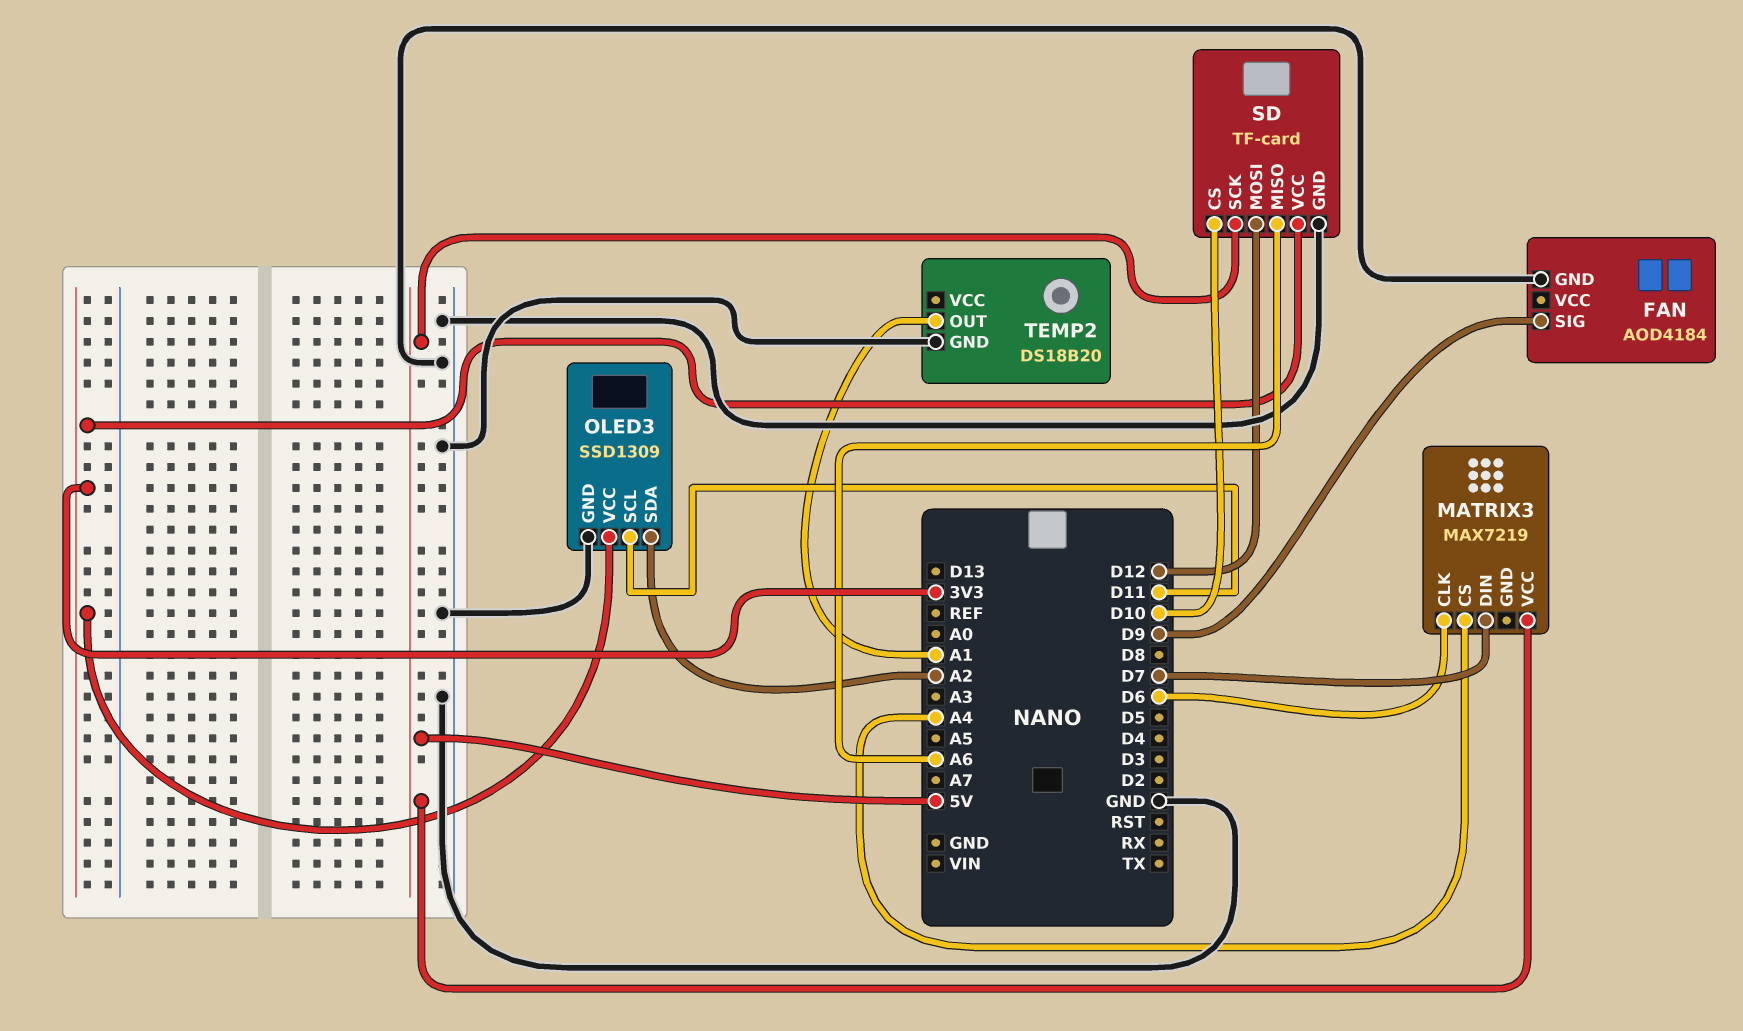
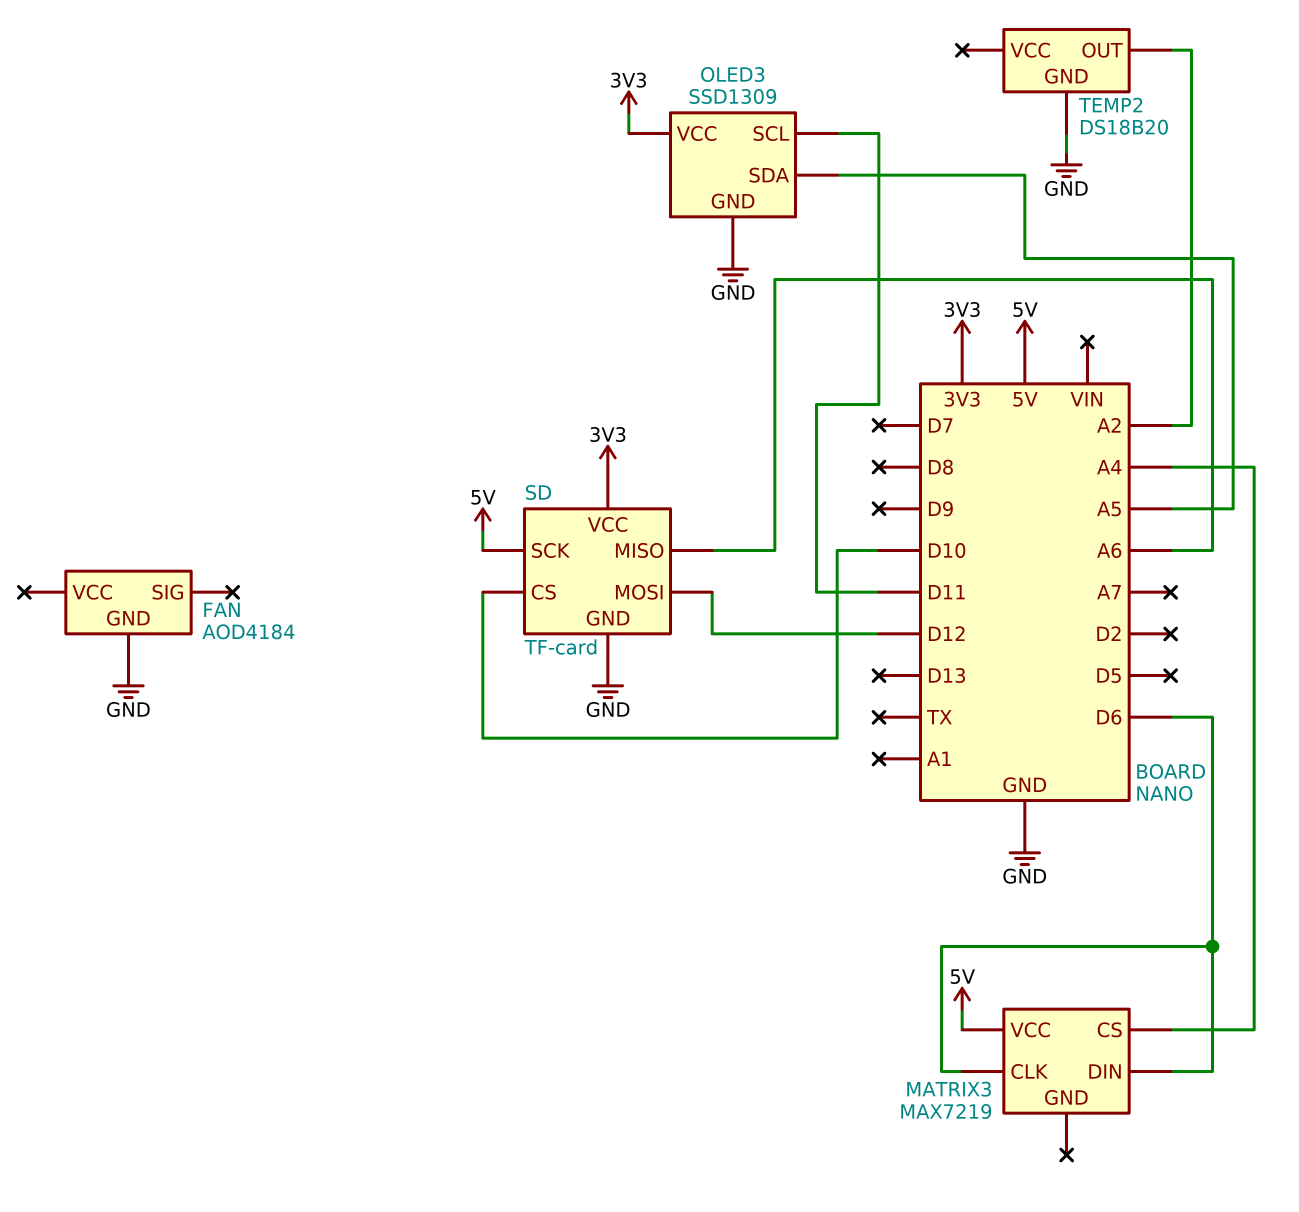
FAN pin SIG: D9 -> none
MATRIX3 pin DIN: D7 -> D6
OLED3 pin SDA: A2 -> A5
TEMP2 pin OUT: A1 -> A2

